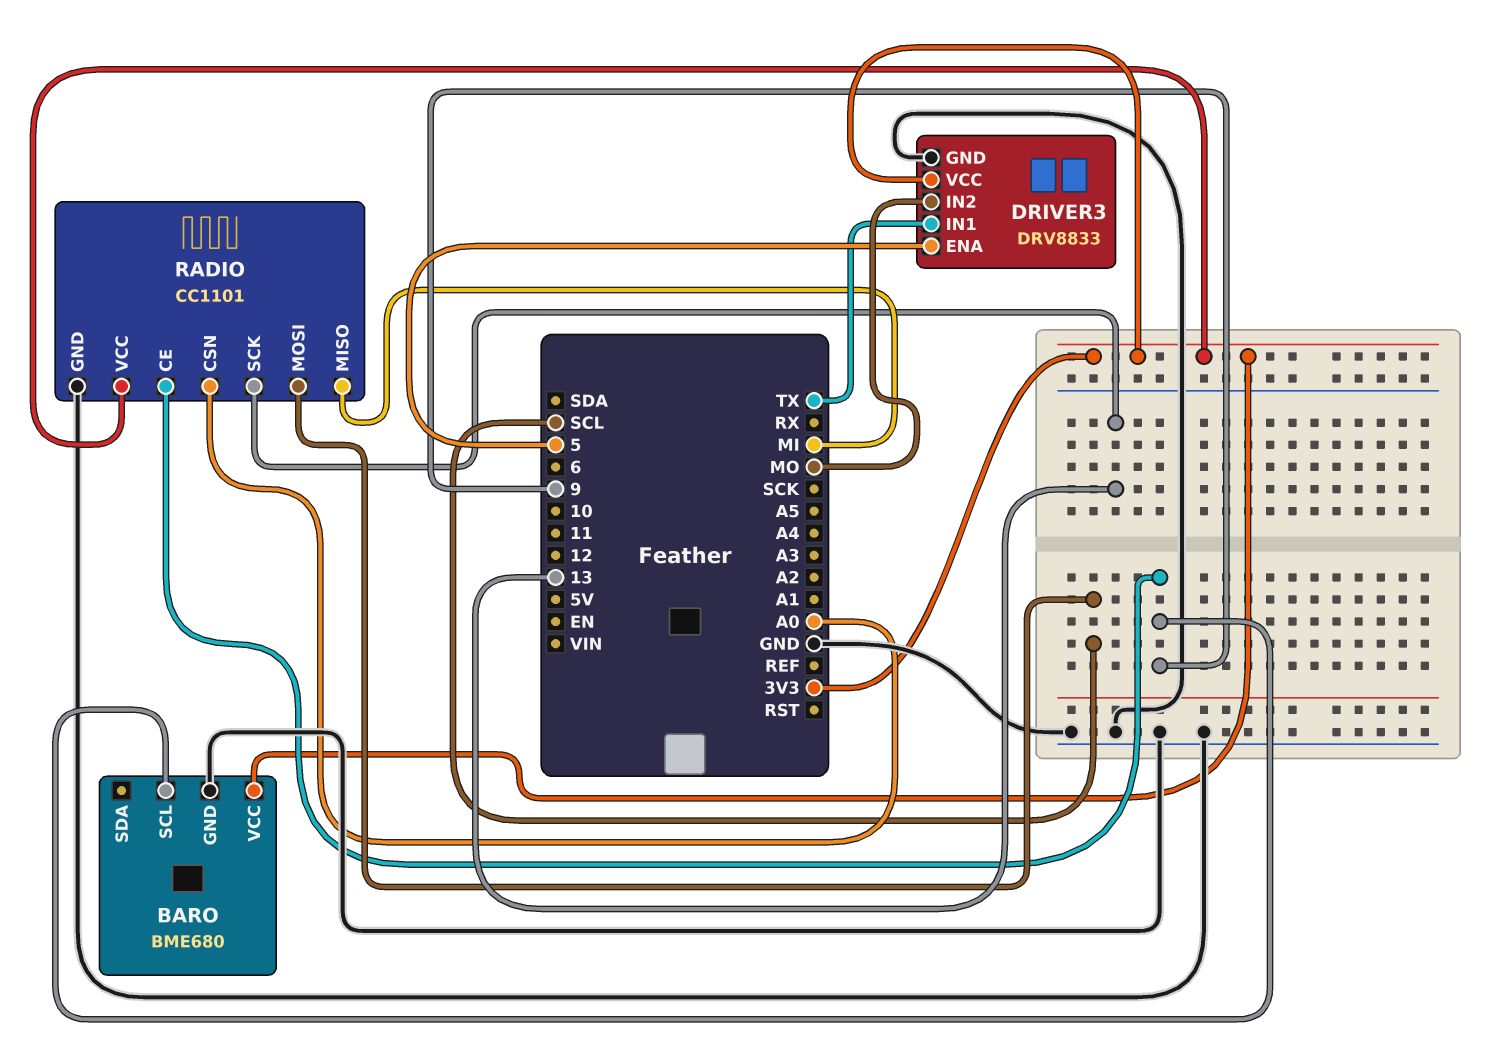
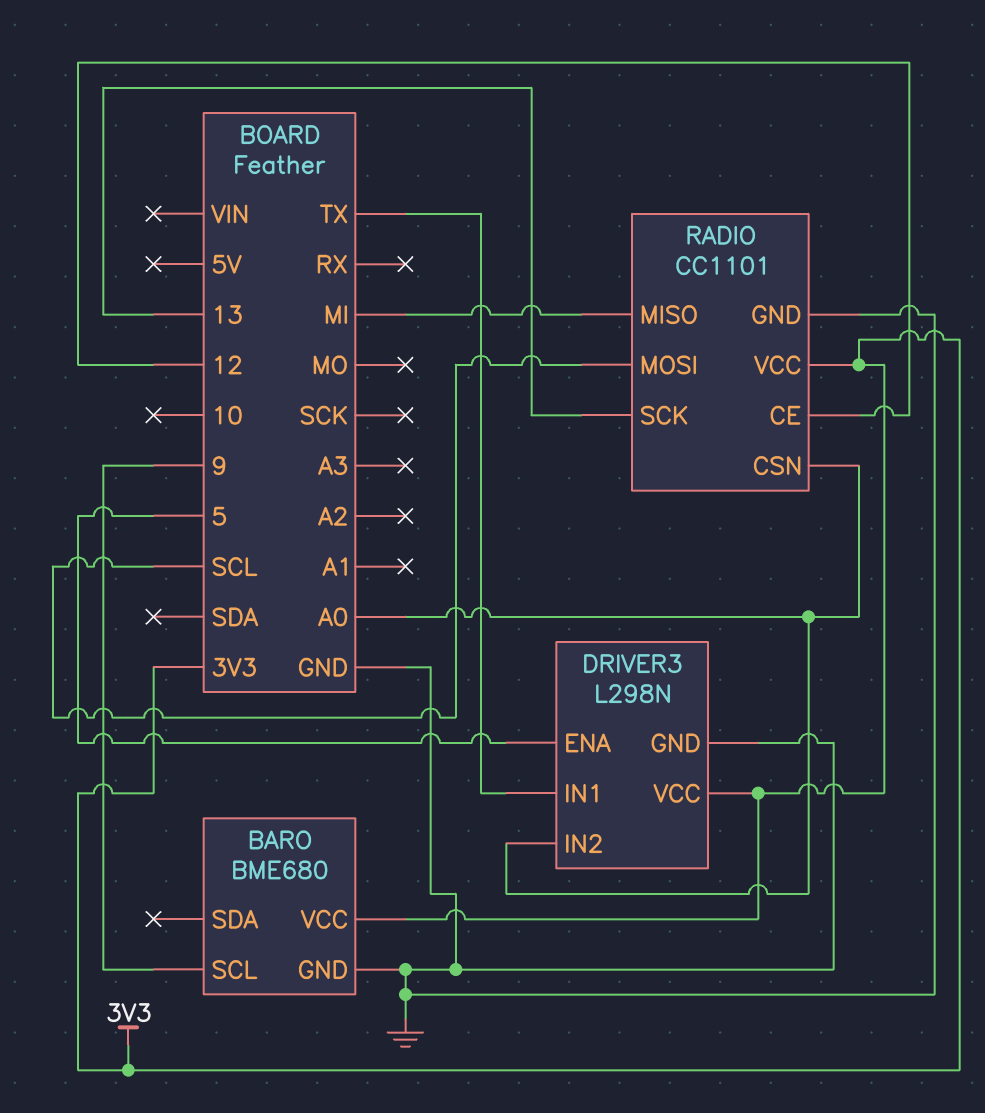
DRIVER3: DRV8833 -> L298N
DRIVER3 pin IN2: MO -> A0
RADIO pin CE: 9 -> 12

